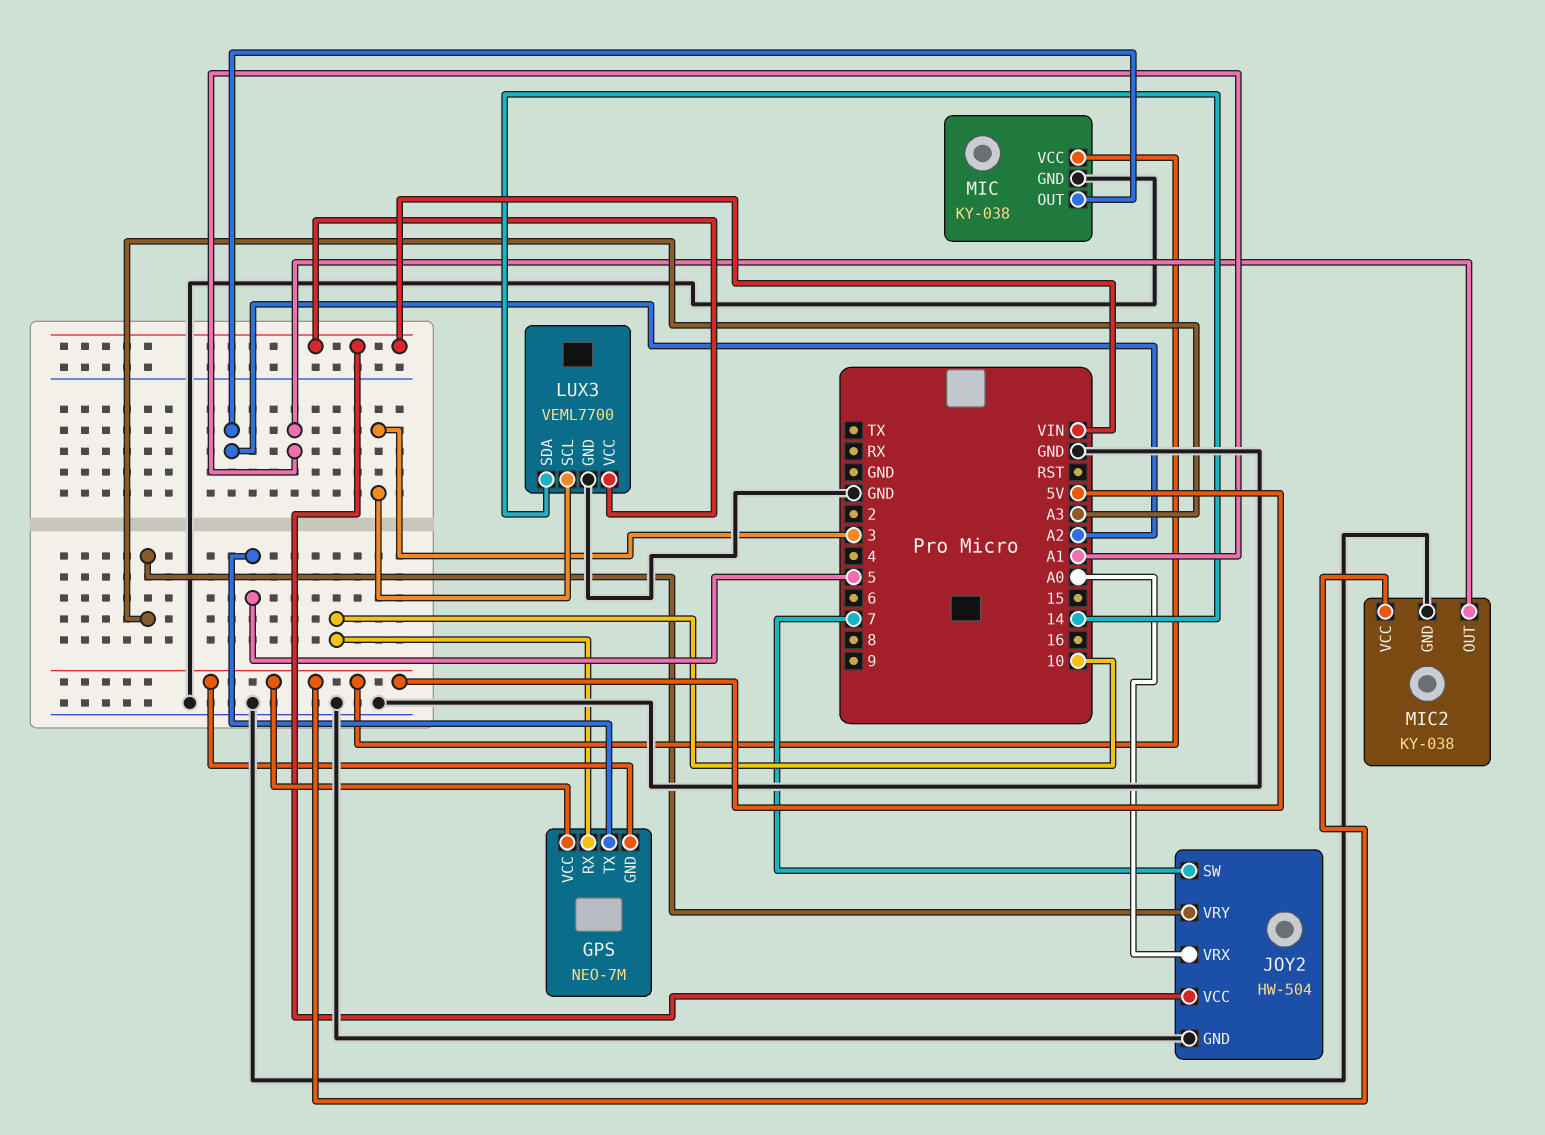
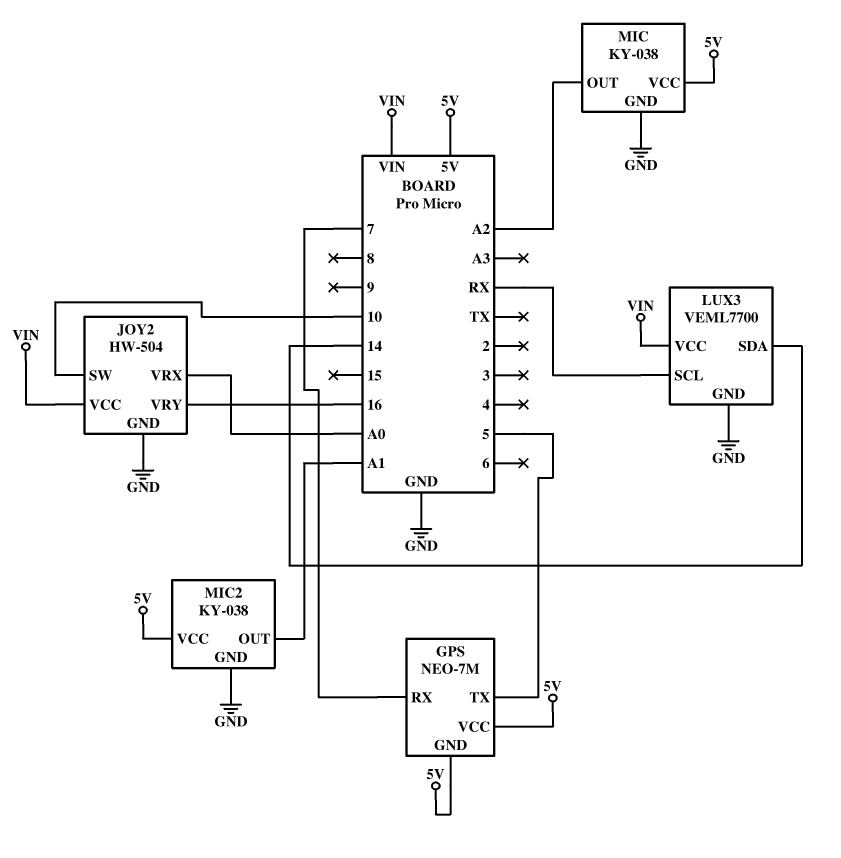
GPS pin RX: 10 -> 7
JOY2 pin SW: 7 -> 10
JOY2 pin VRY: A3 -> 16
LUX3 pin SCL: 3 -> RX

